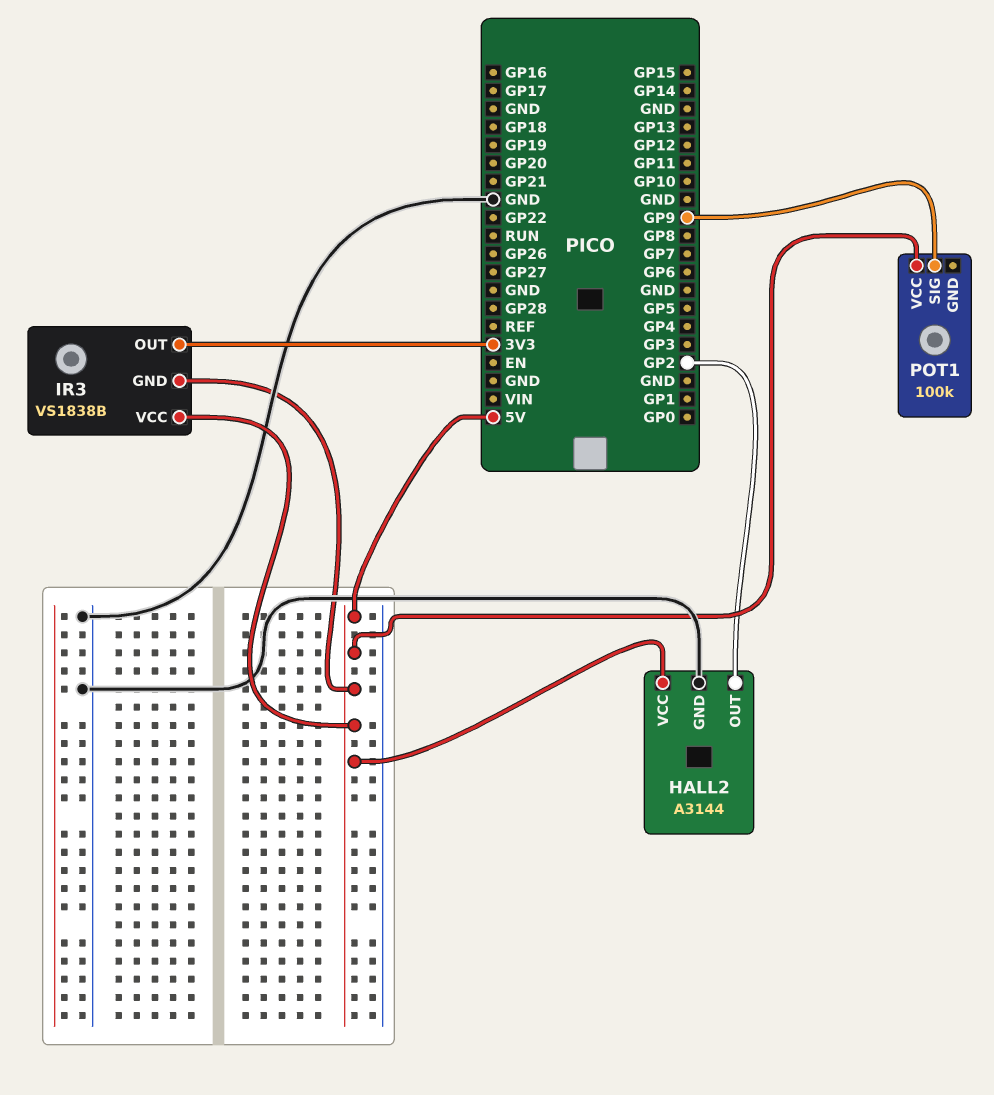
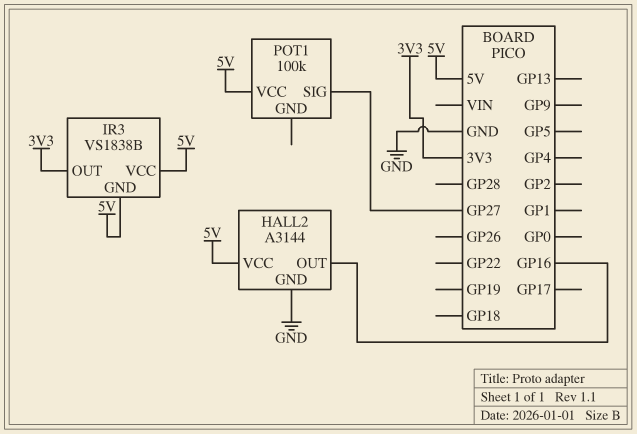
HALL2 pin OUT: GP2 -> GP16
POT1 pin SIG: GP9 -> GP27

